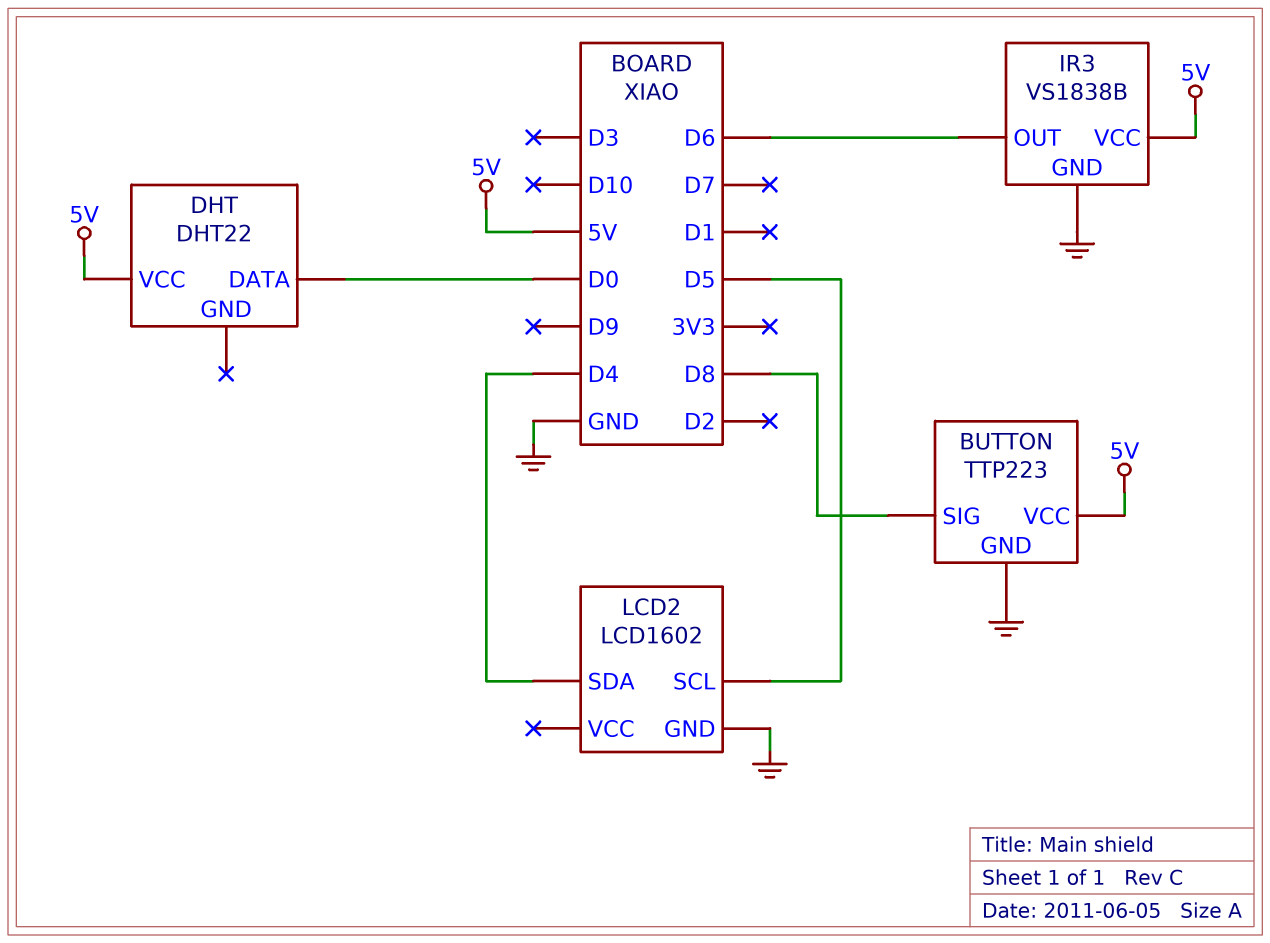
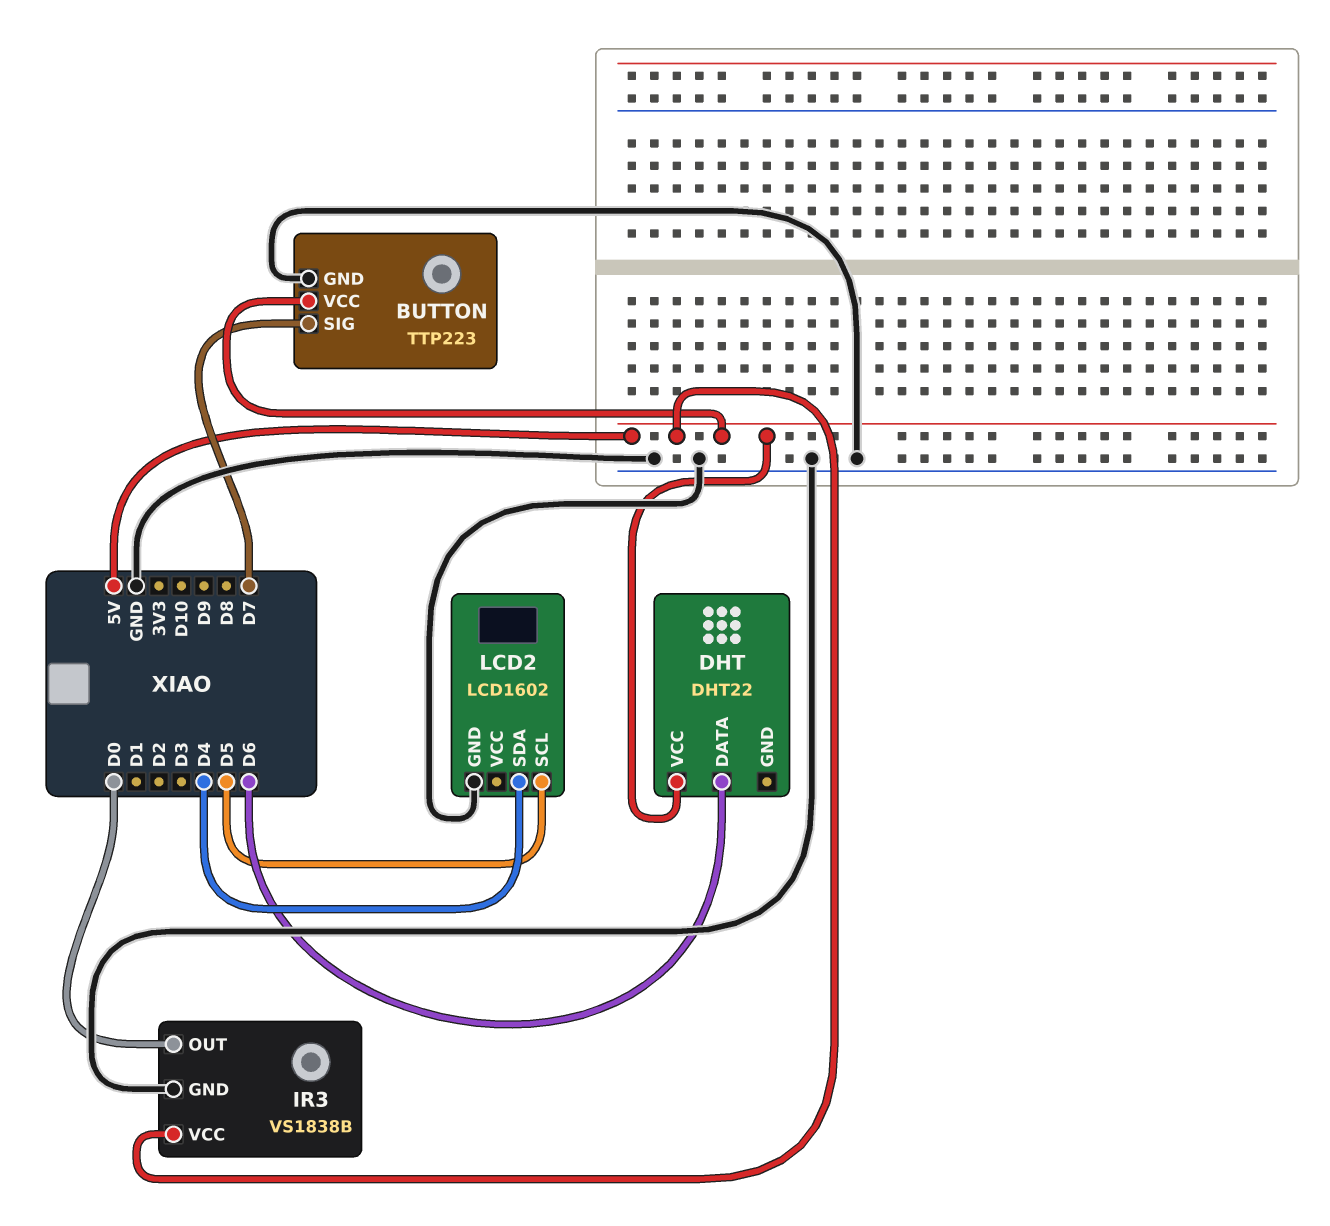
BUTTON pin SIG: D8 -> D7
DHT pin DATA: D0 -> D6
IR3 pin OUT: D6 -> D0

